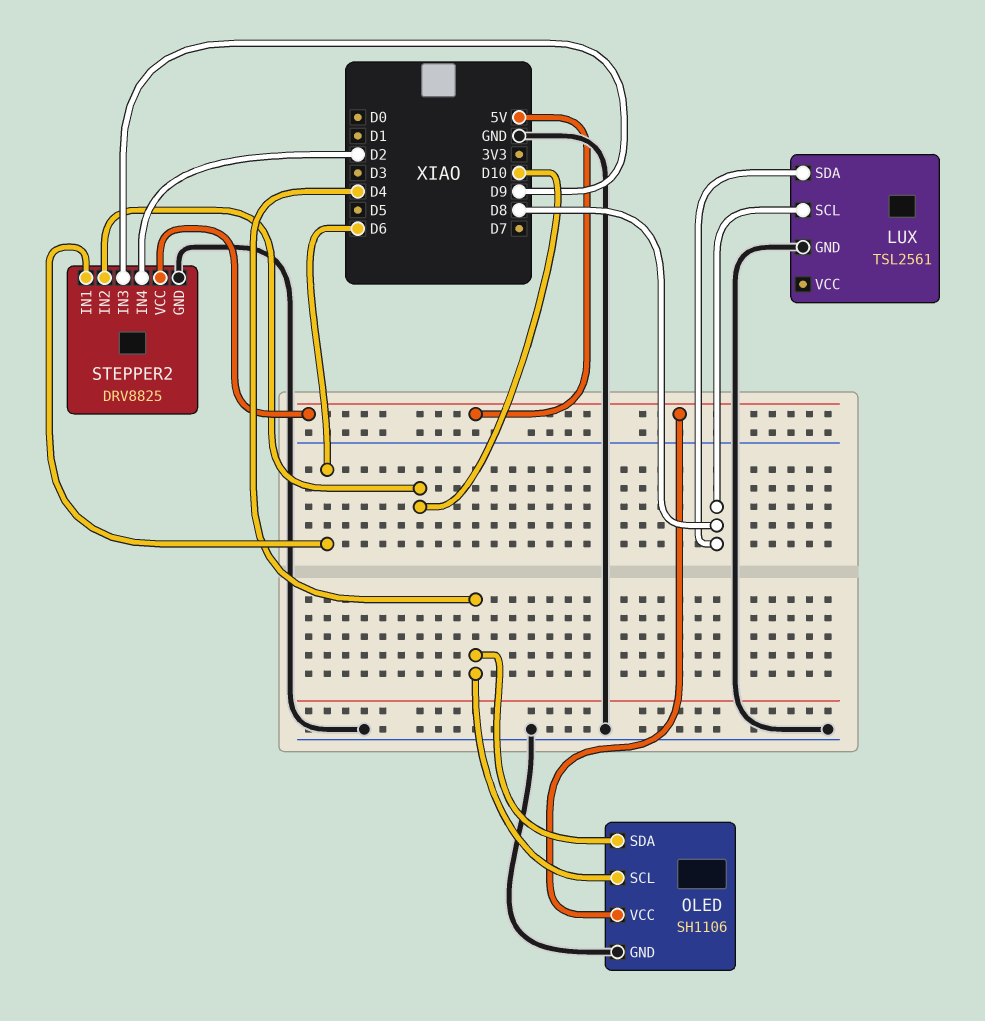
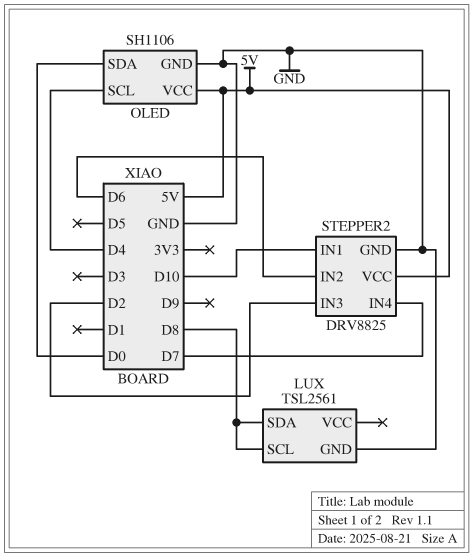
OLED pin SDA: D4 -> D0
STEPPER2 pin IN1: D6 -> D10
STEPPER2 pin IN2: D10 -> D6
STEPPER2 pin IN3: D9 -> D2
STEPPER2 pin IN4: D2 -> D7

